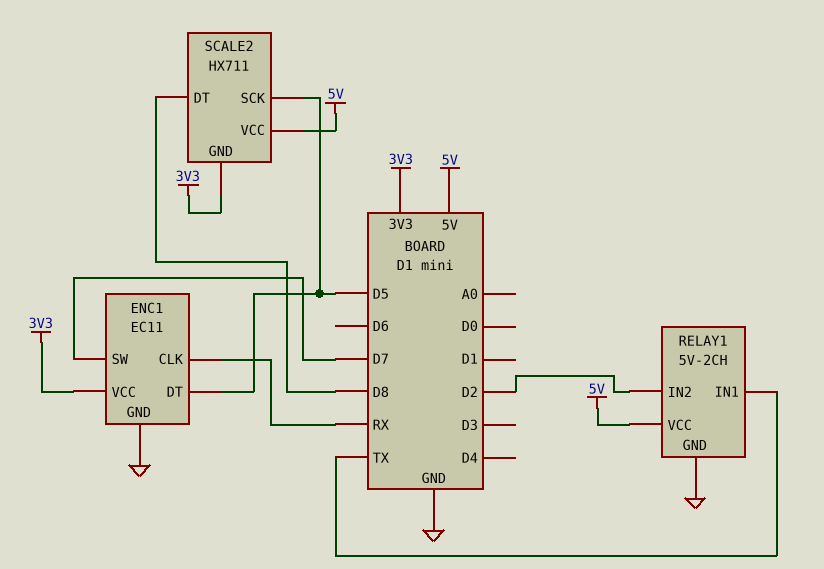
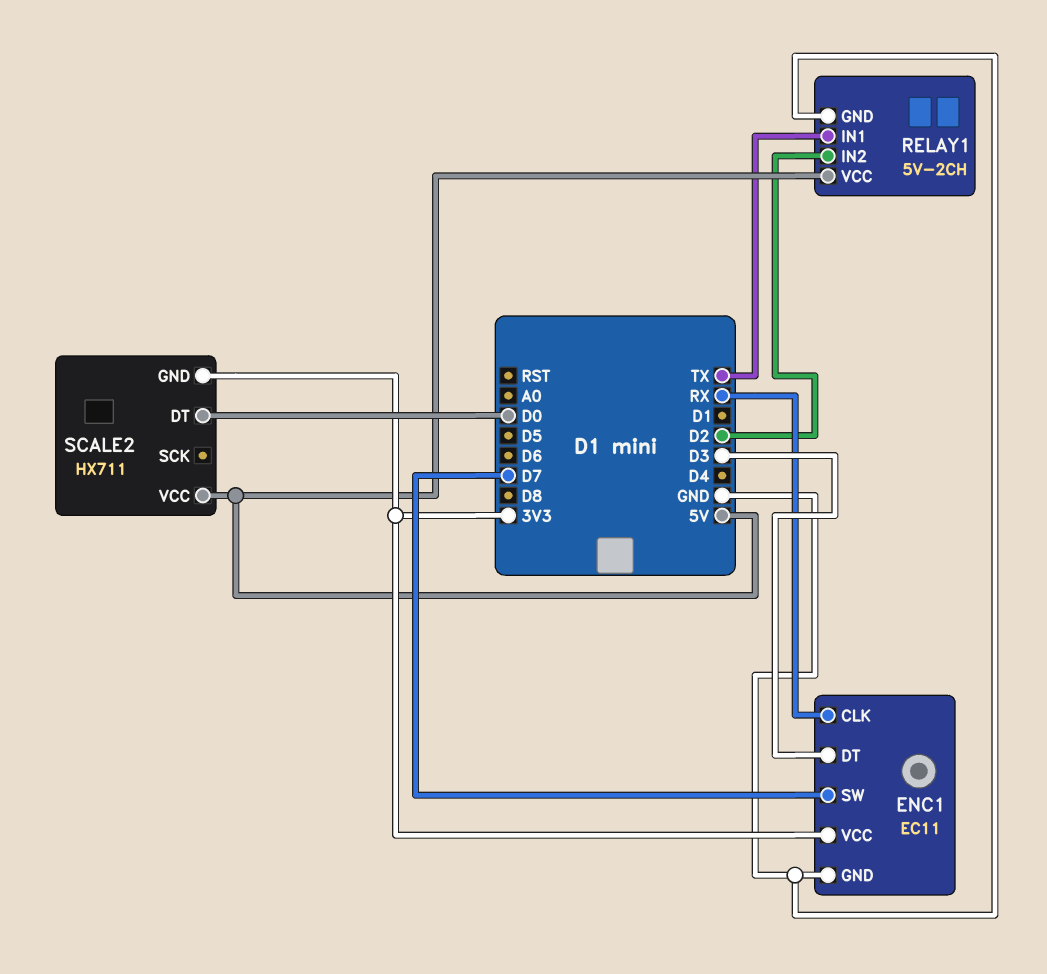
ENC1 pin DT: D5 -> D3
SCALE2 pin DT: D8 -> D0
SCALE2 pin SCK: D5 -> none

